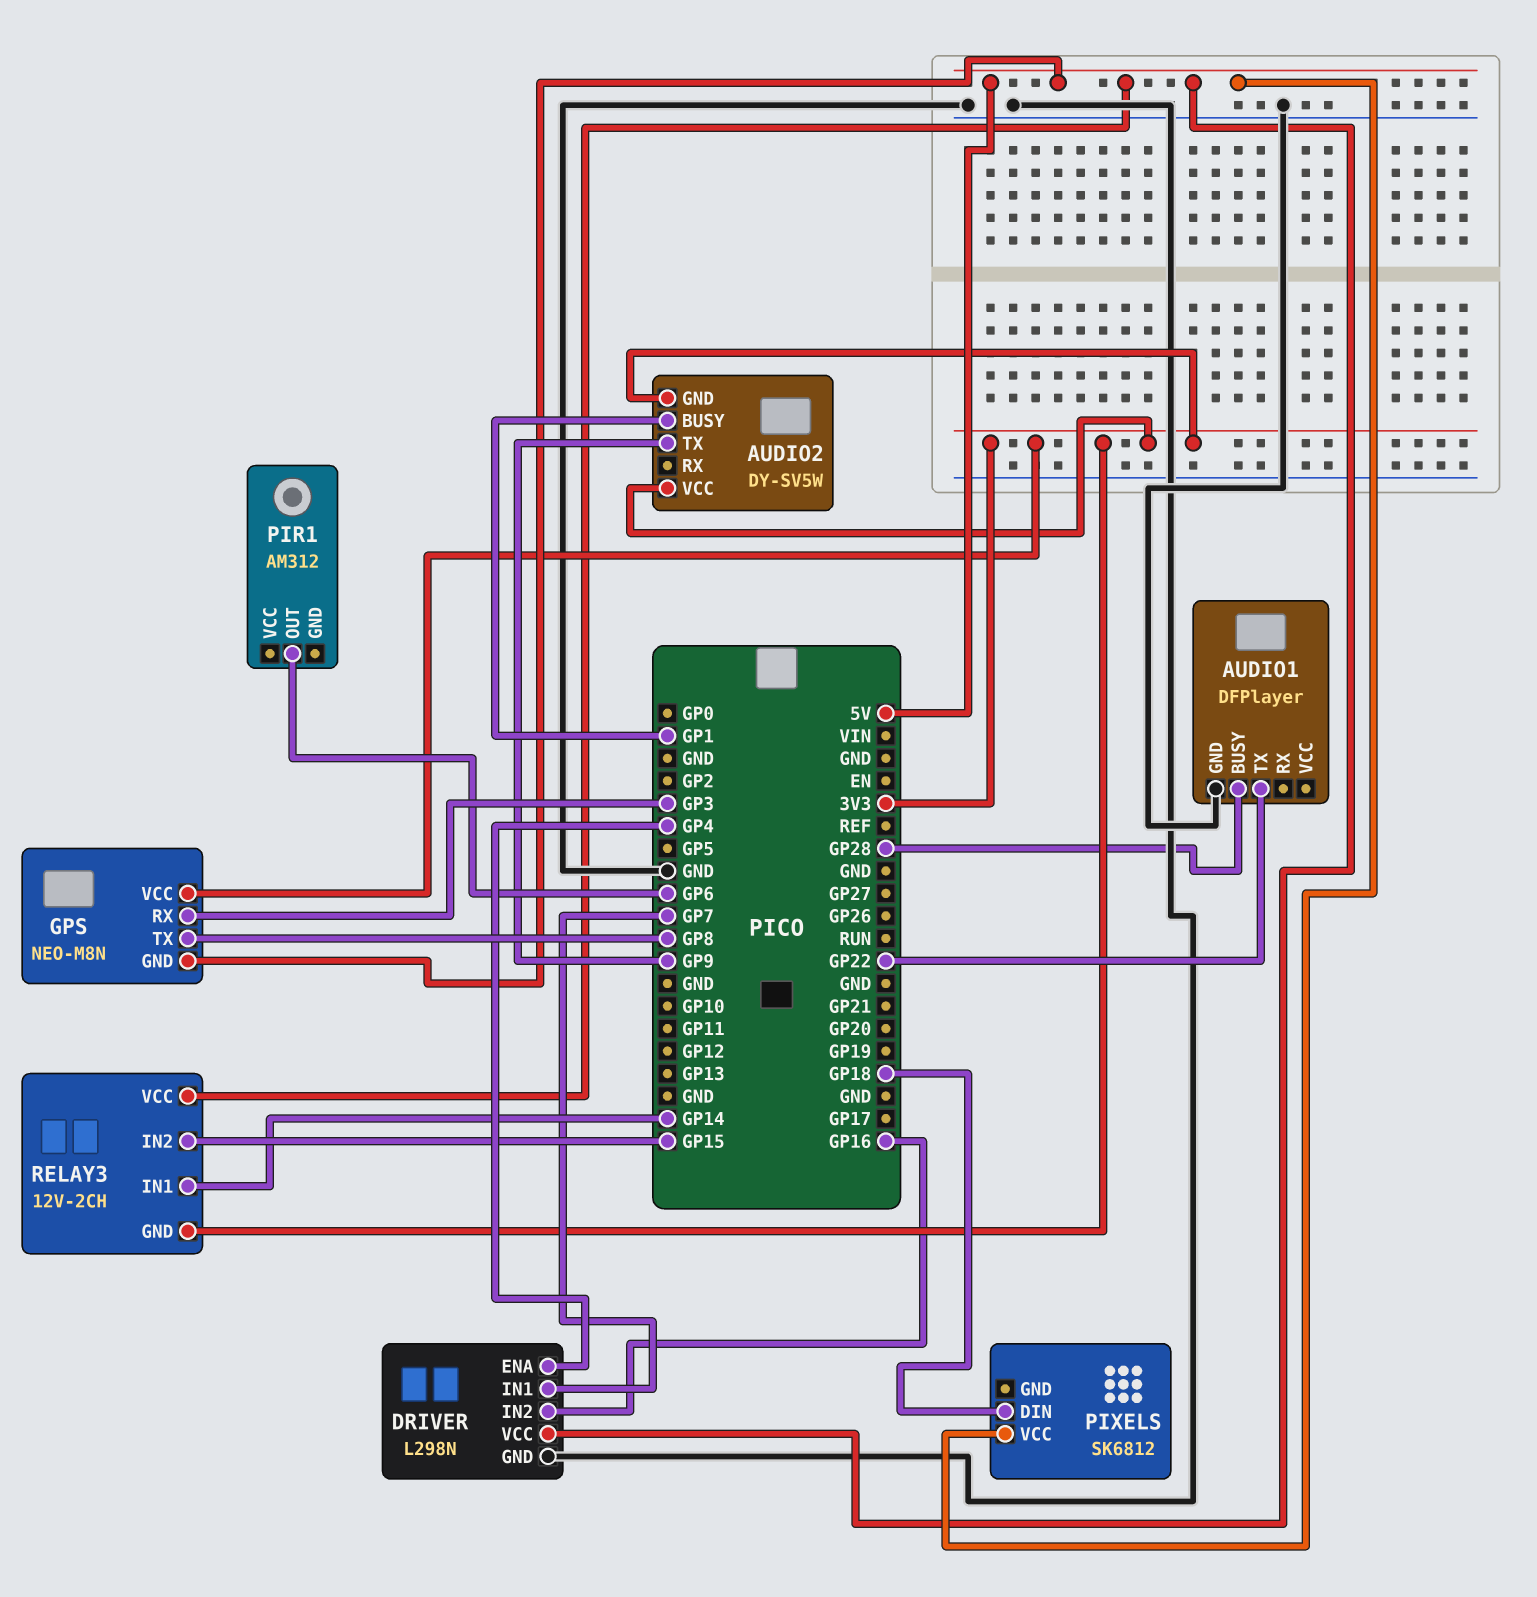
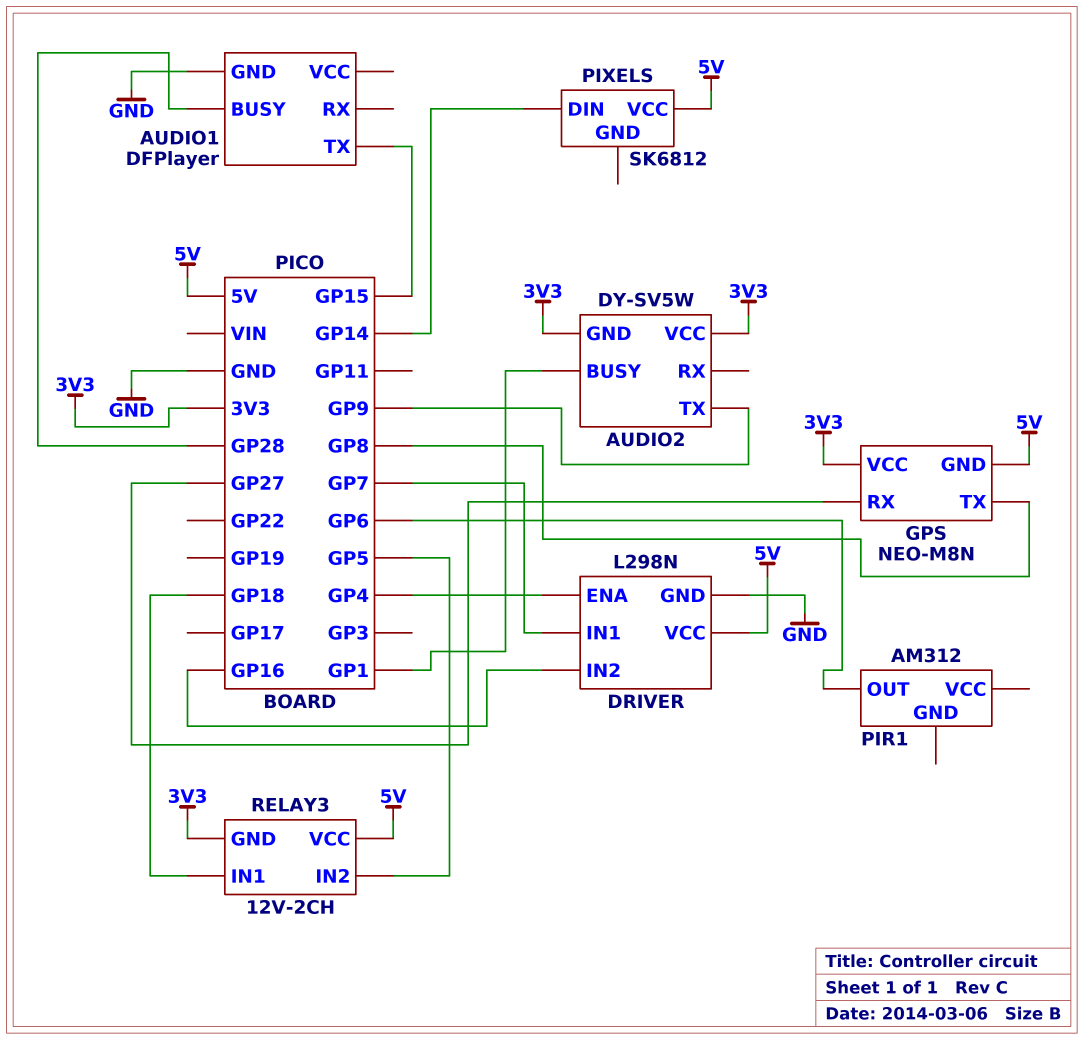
AUDIO1 pin TX: GP22 -> GP15
GPS pin RX: GP3 -> GP27
PIXELS pin DIN: GP18 -> GP14
RELAY3 pin IN1: GP14 -> GP18
RELAY3 pin IN2: GP15 -> GP5

